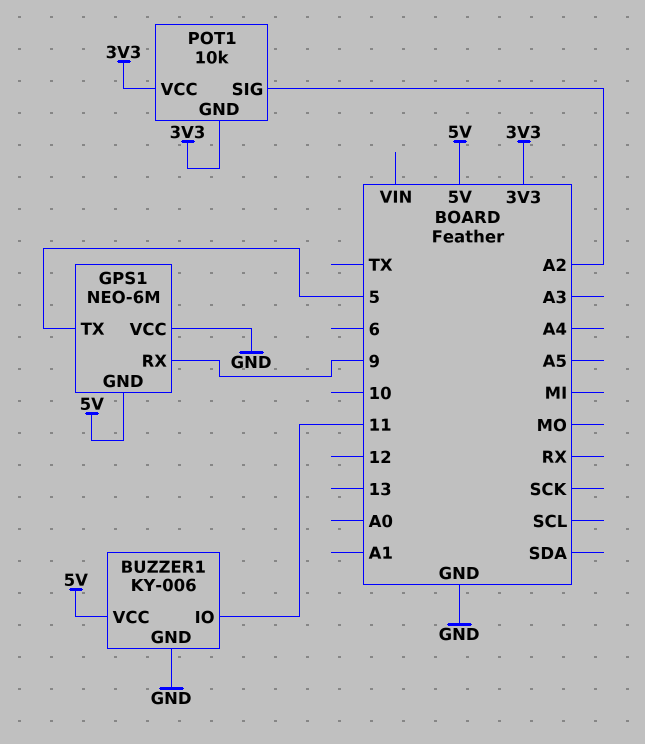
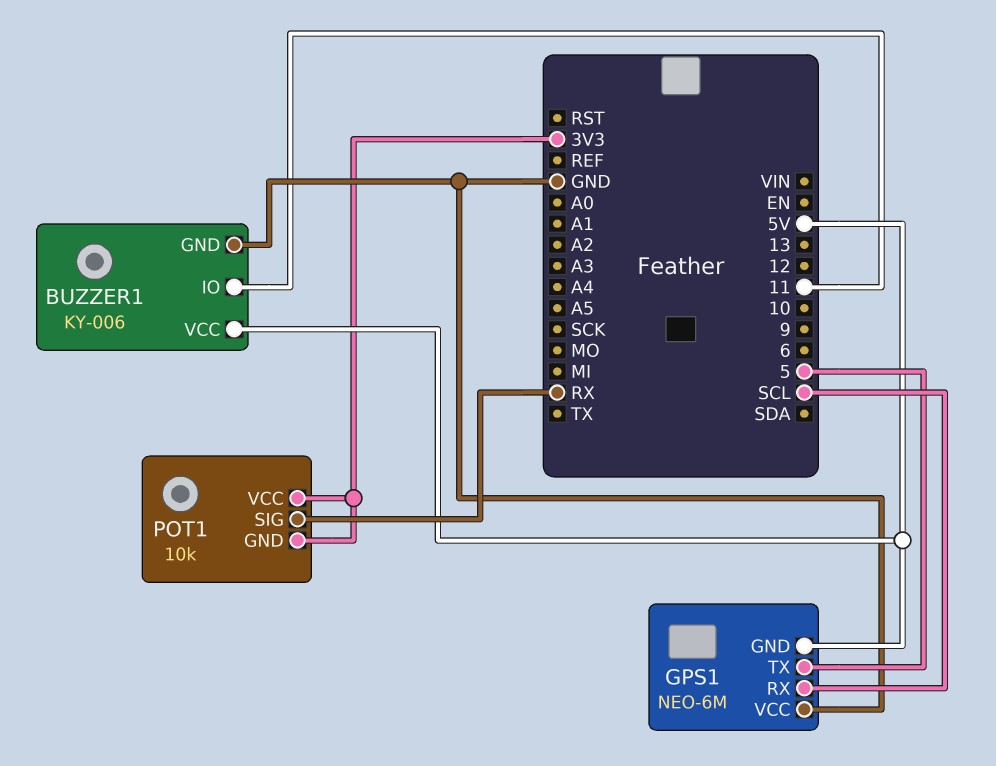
GPS1 pin RX: 9 -> SCL
POT1 pin SIG: A2 -> RX

